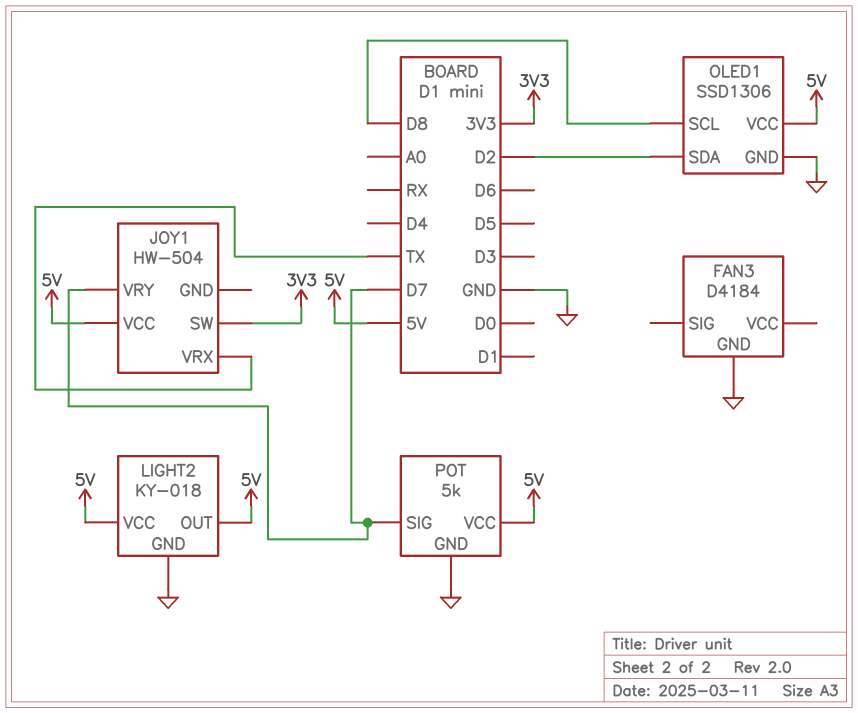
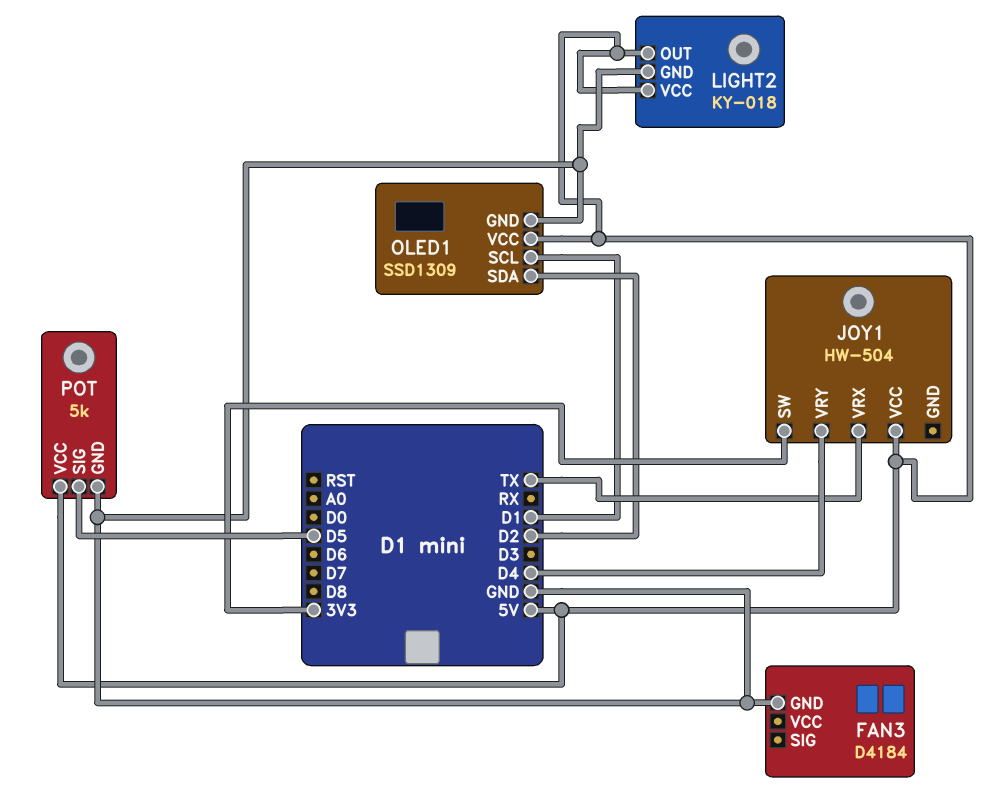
JOY1 pin VRY: D7 -> D4
OLED1: SSD1306 -> SSD1309
OLED1 pin SCL: D8 -> D1
POT pin SIG: D7 -> D5

